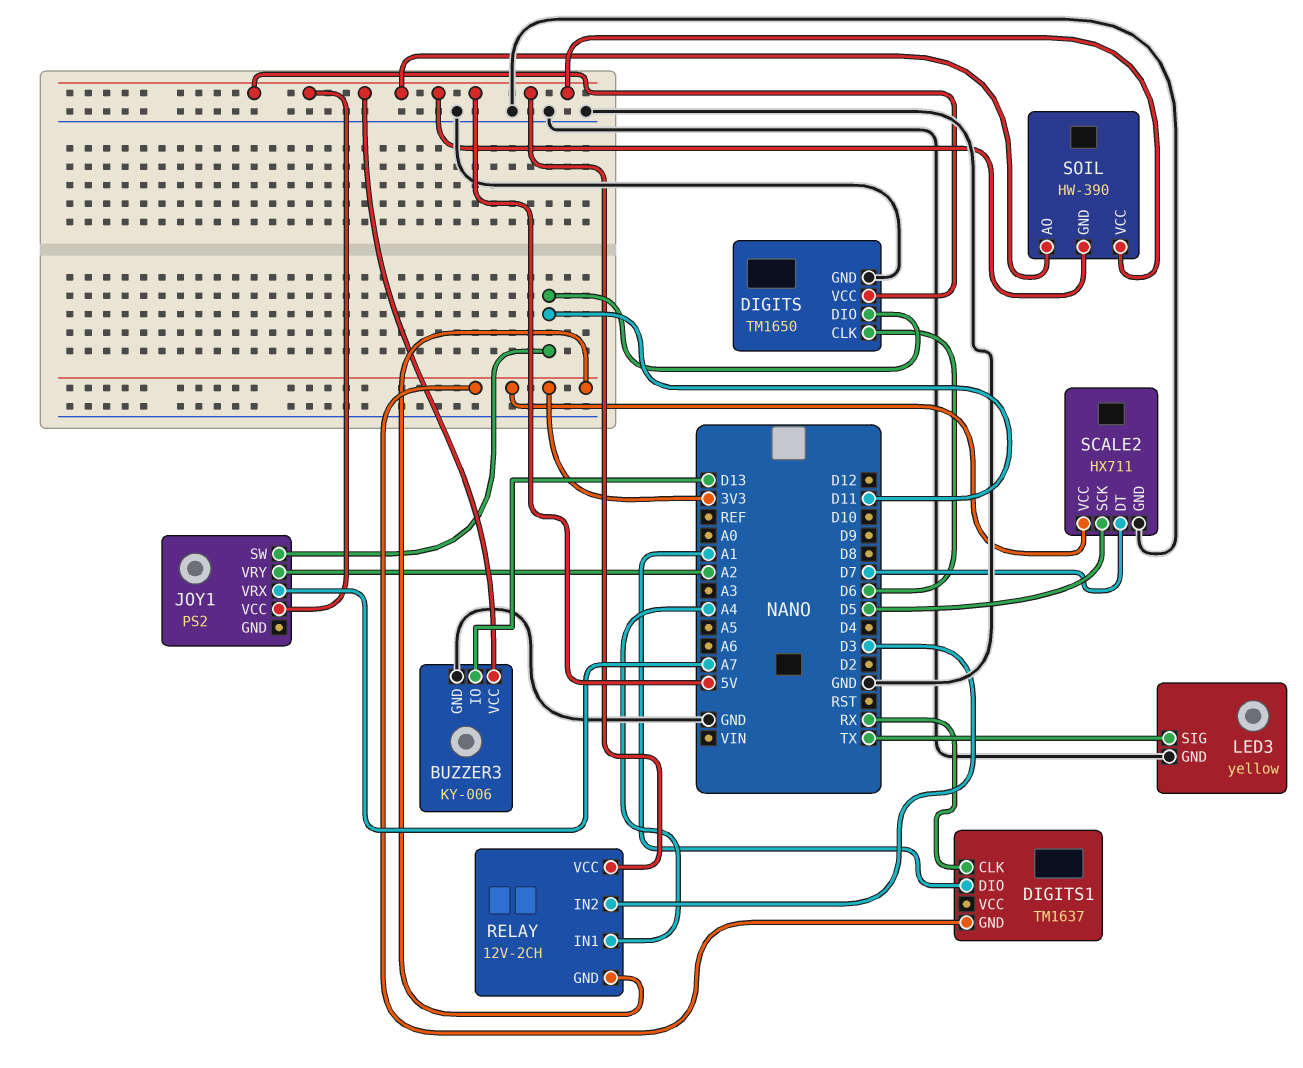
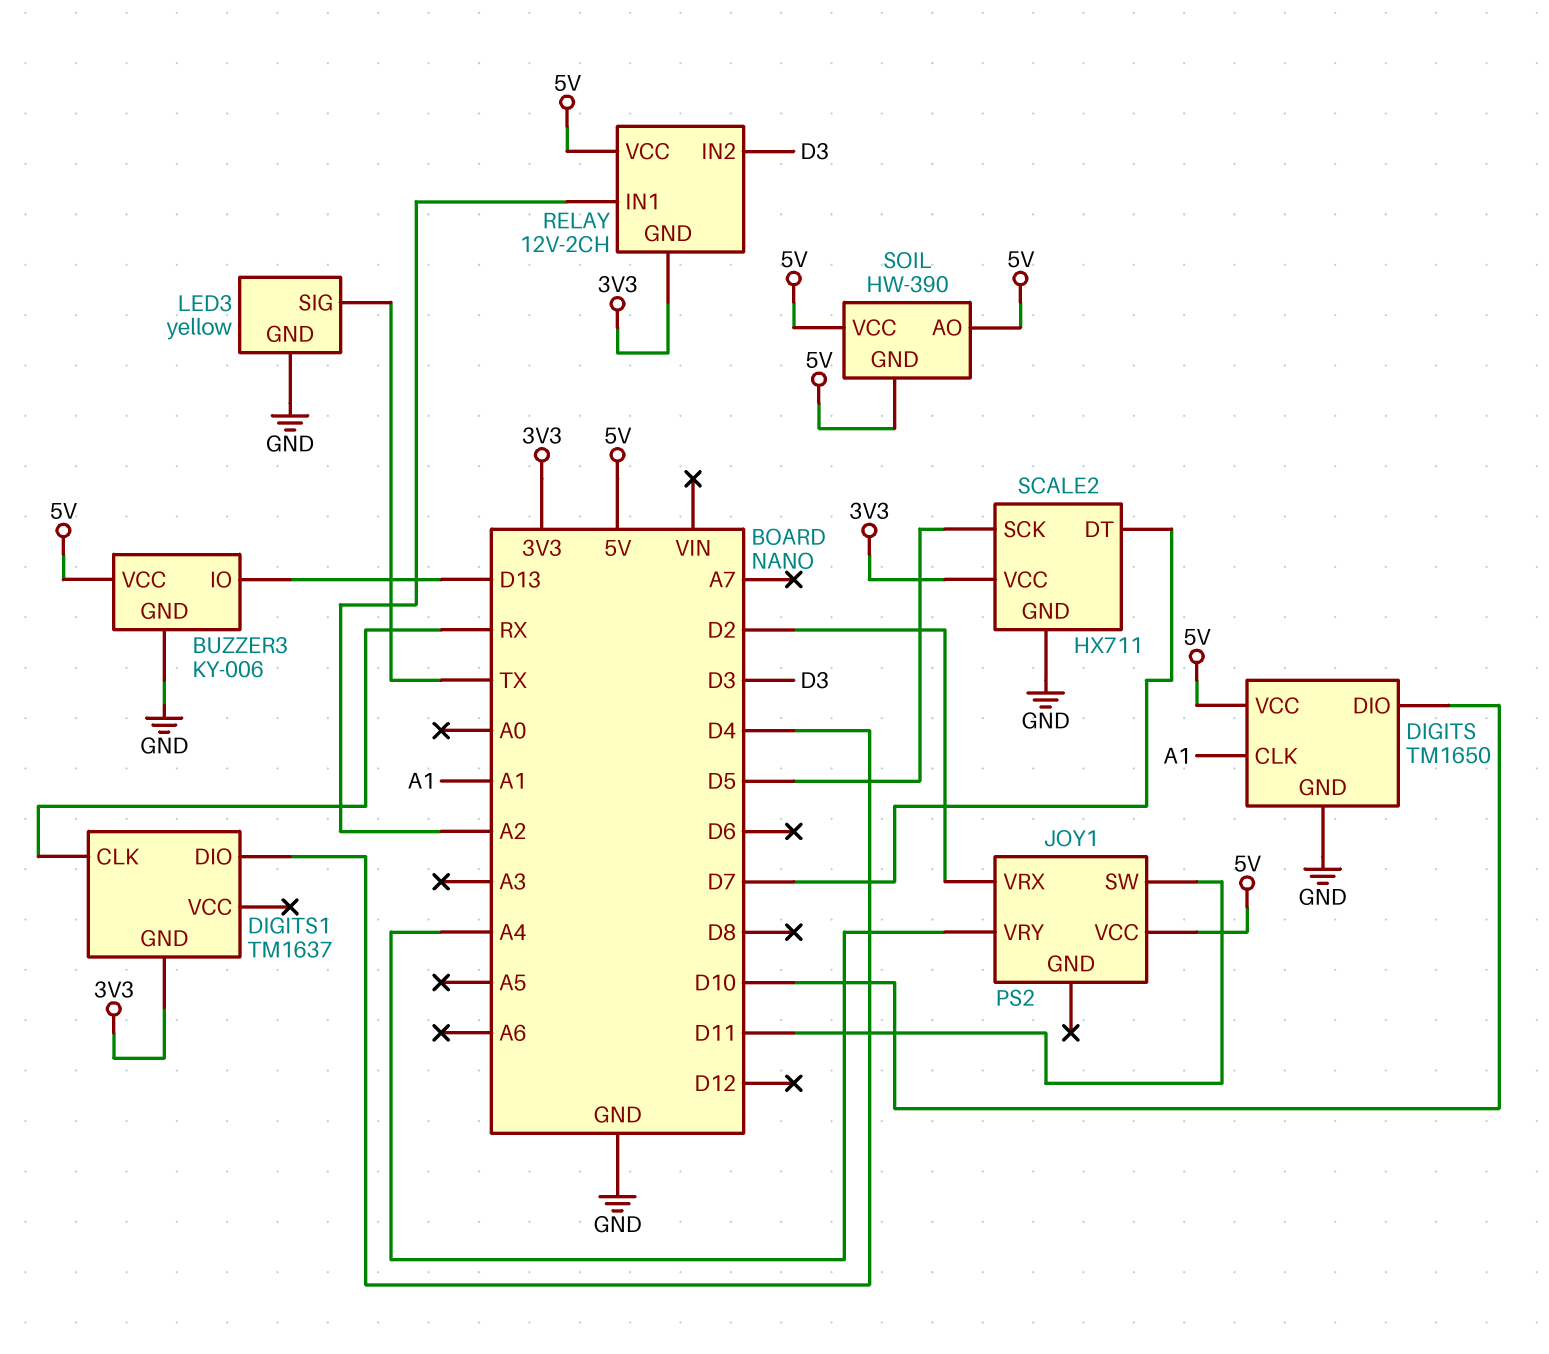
DIGITS pin CLK: D6 -> A1
DIGITS pin DIO: D11 -> D10
DIGITS1 pin DIO: A1 -> D4
JOY1 pin VRX: A7 -> D2
JOY1 pin VRY: A2 -> A4
RELAY pin IN1: A4 -> A2

